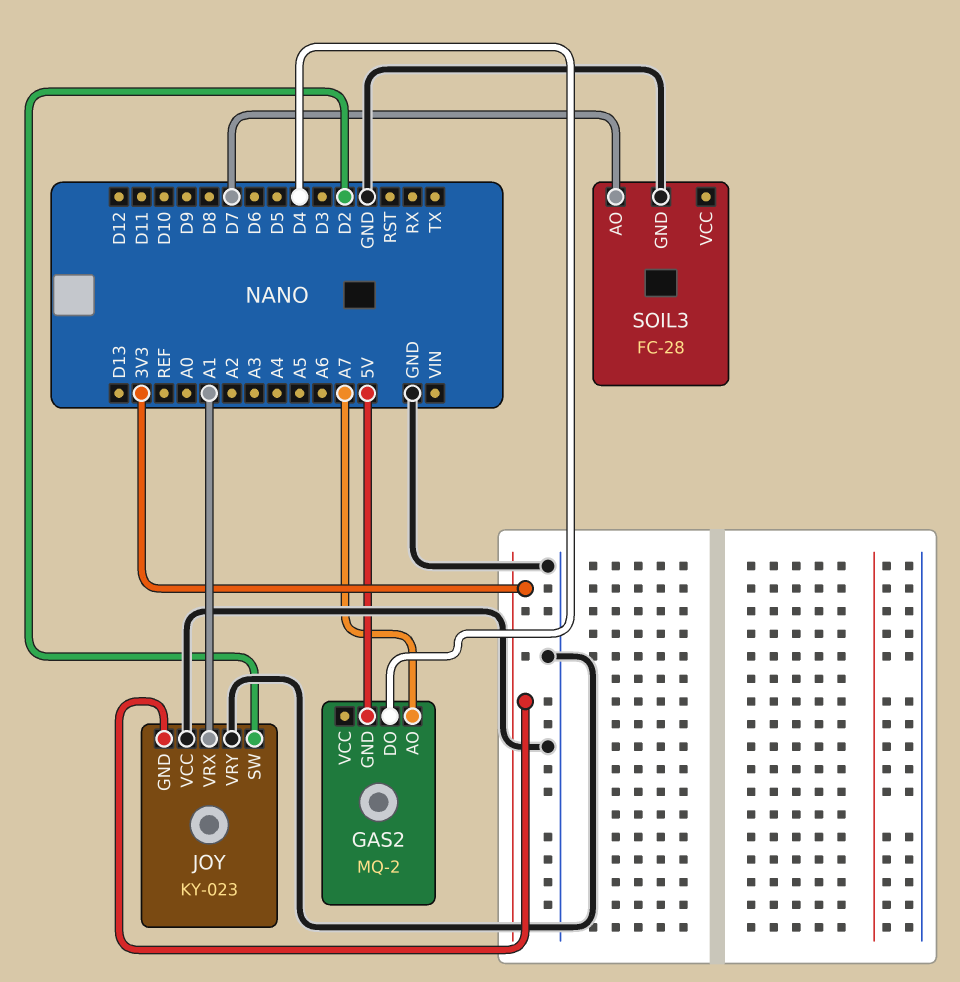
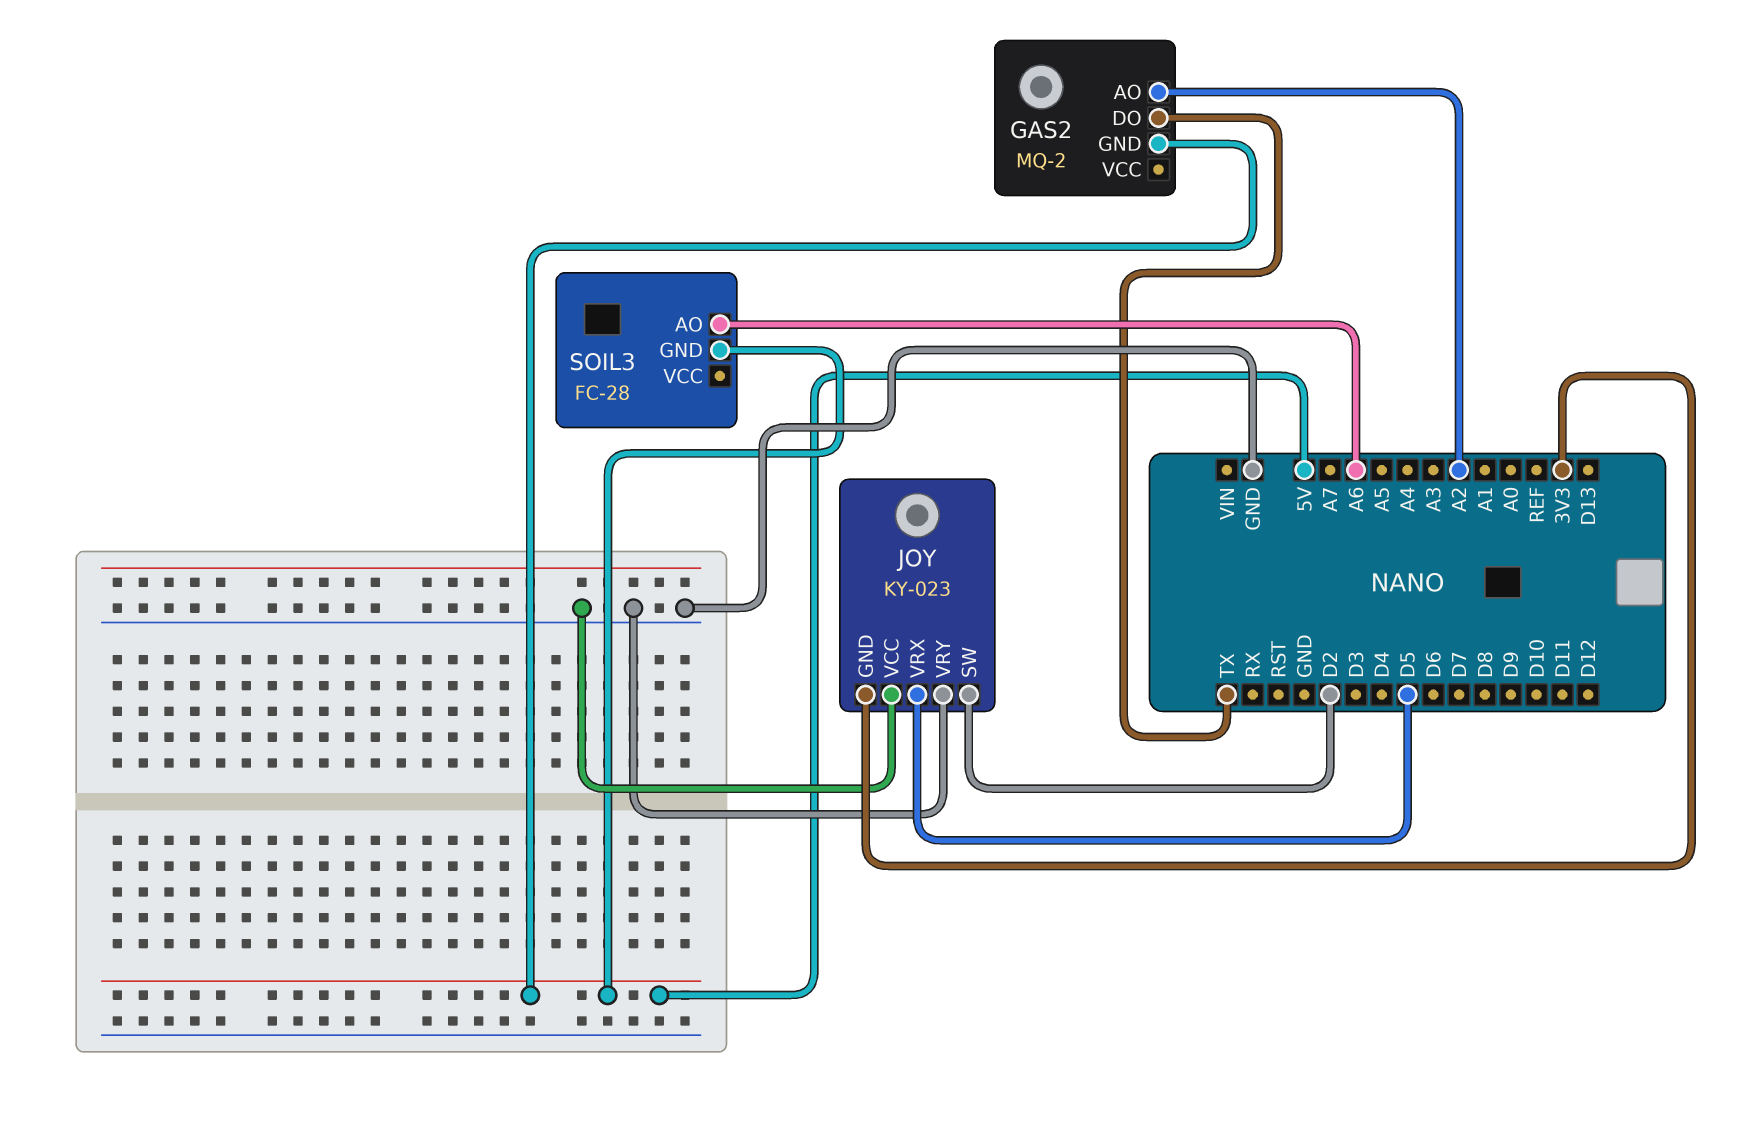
GAS2 pin AO: A7 -> A2
GAS2 pin DO: D4 -> TX
JOY pin VRX: A1 -> D5
SOIL3 pin AO: D7 -> A6
SOIL3 pin GND: GND -> 5V

